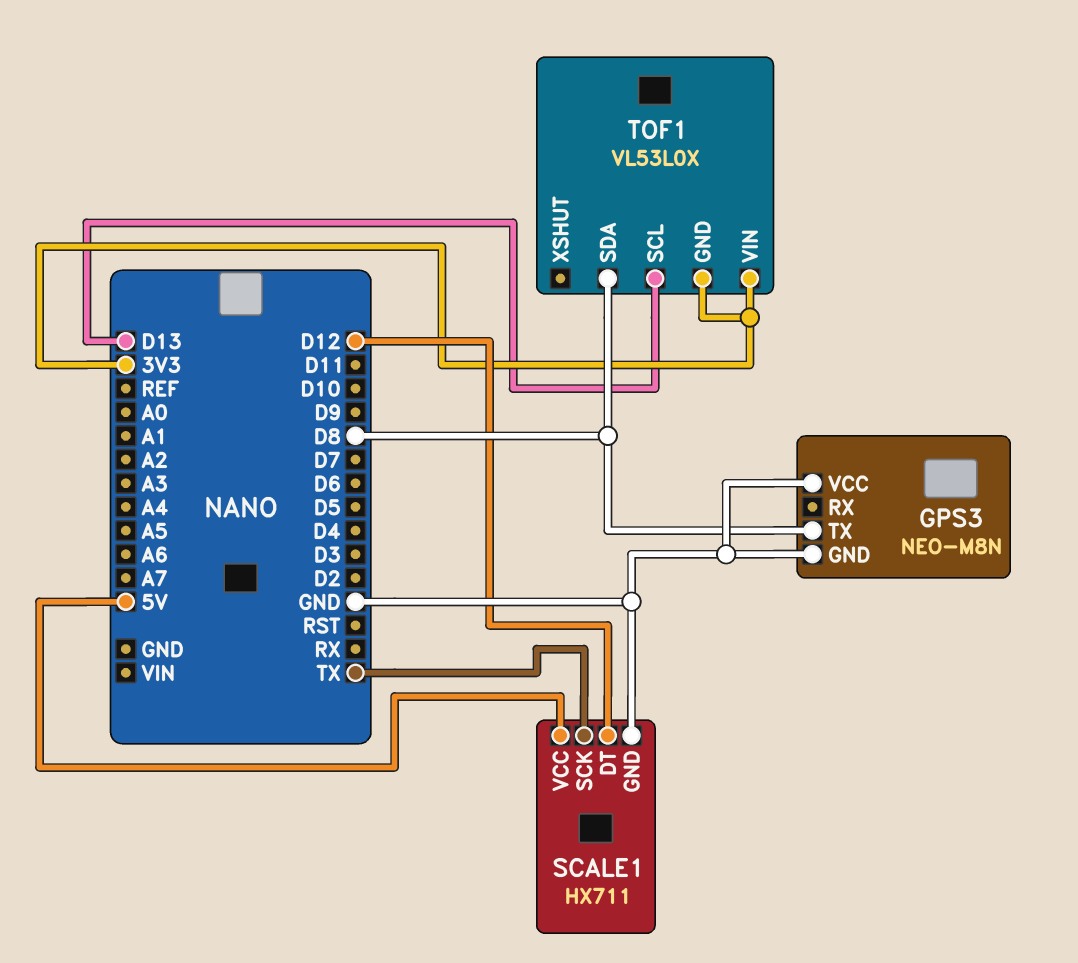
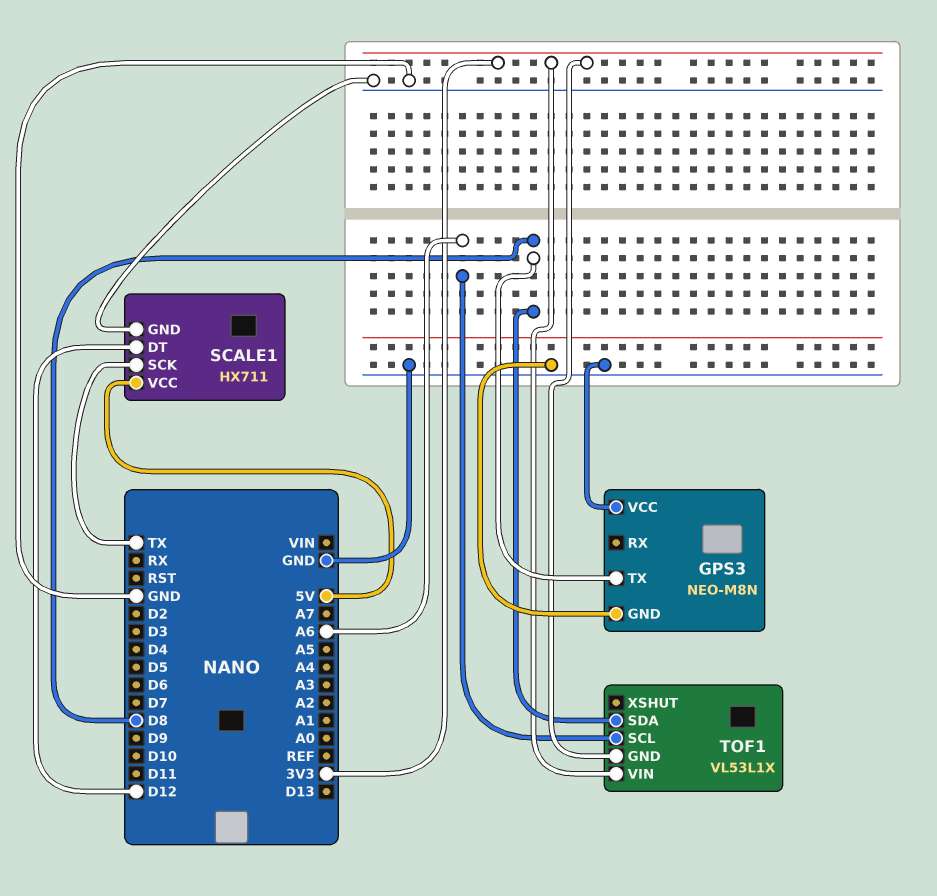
TOF1: VL53L0X -> VL53L1X
TOF1 pin SCL: D13 -> A6

